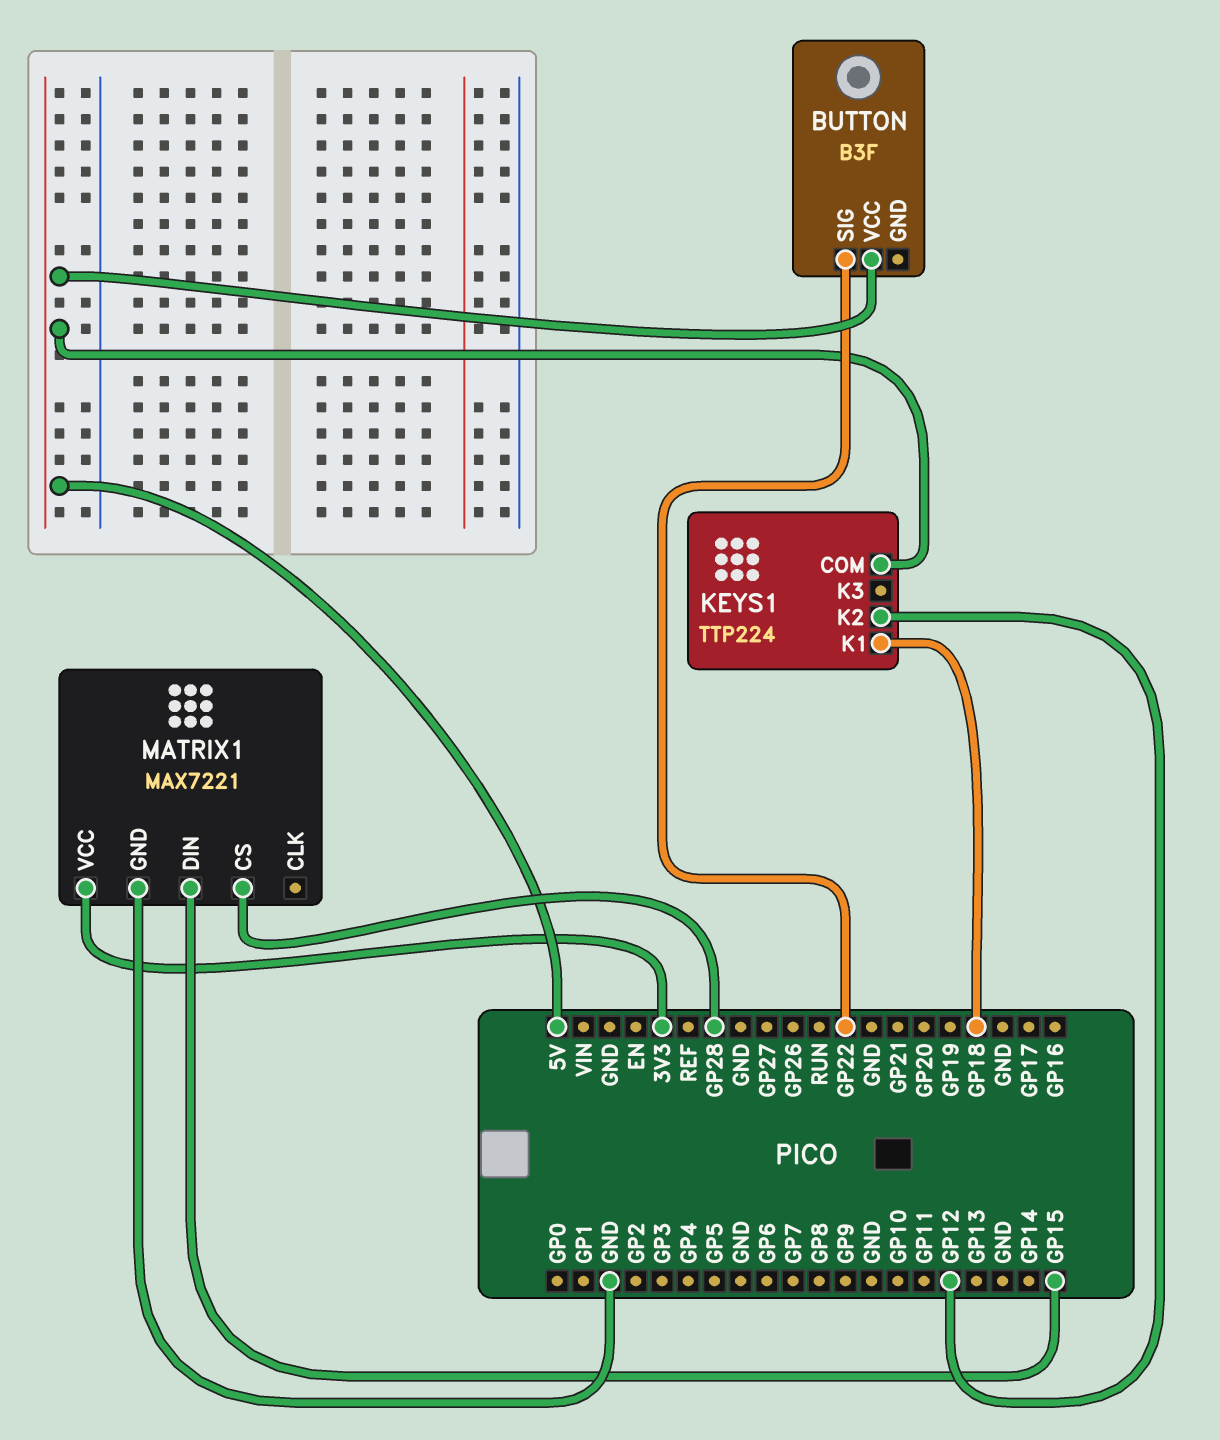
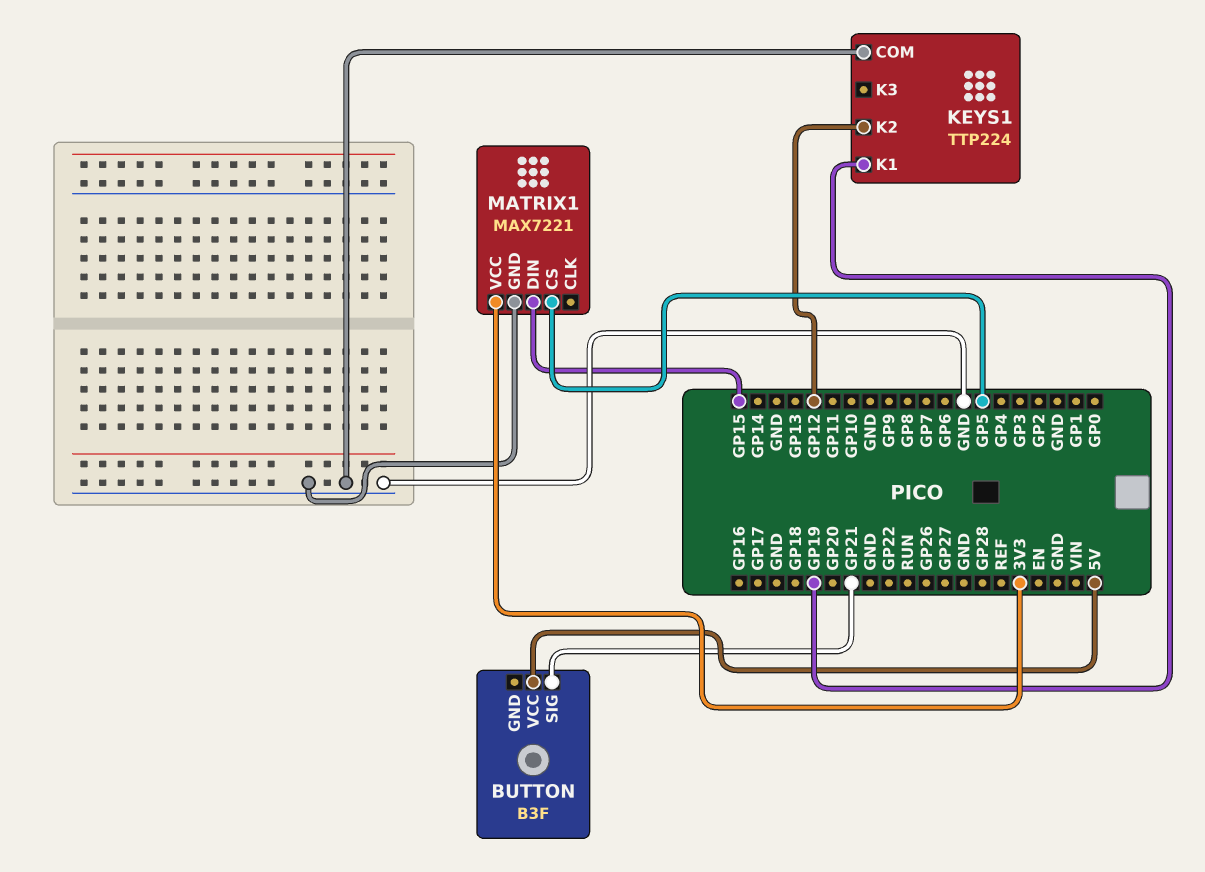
BUTTON pin SIG: GP22 -> GP21
KEYS1 pin COM: 5V -> GND
KEYS1 pin K1: GP18 -> GP19
MATRIX1 pin CS: GP28 -> GP5

